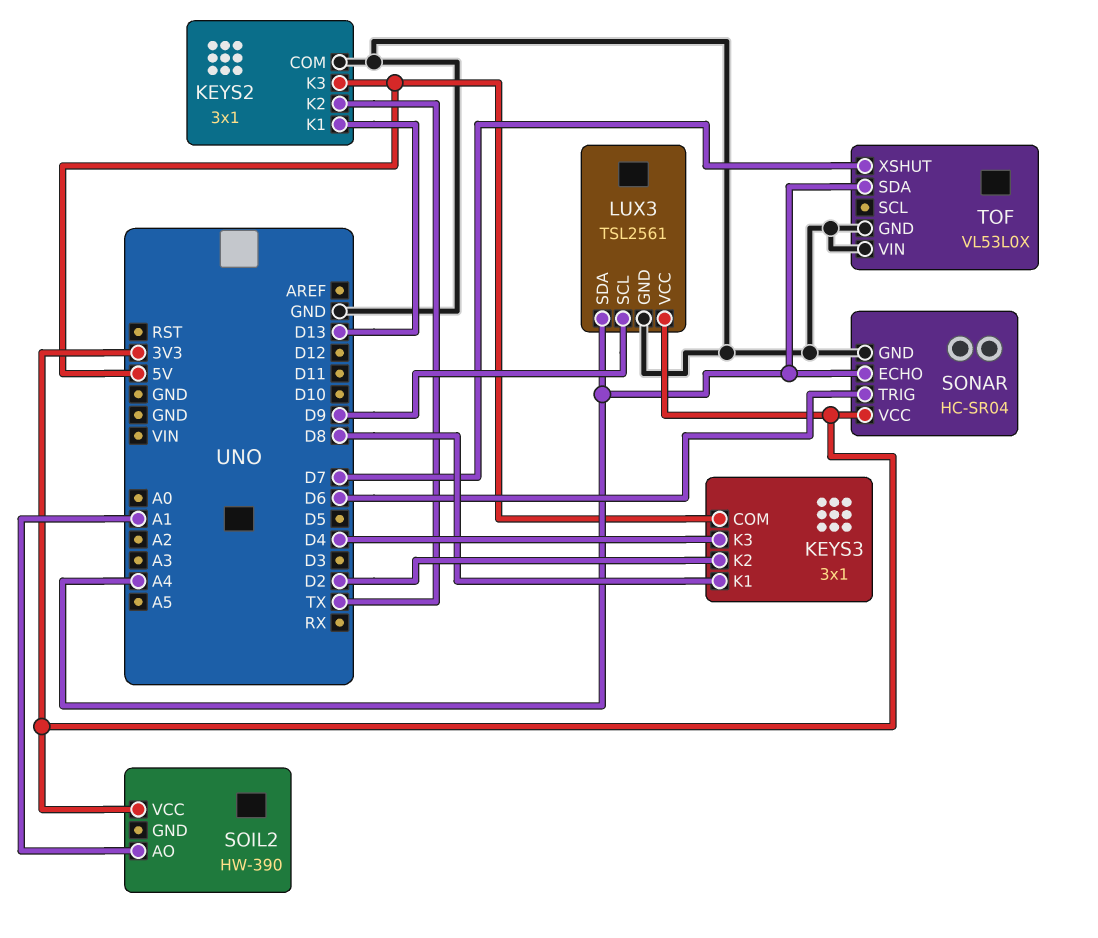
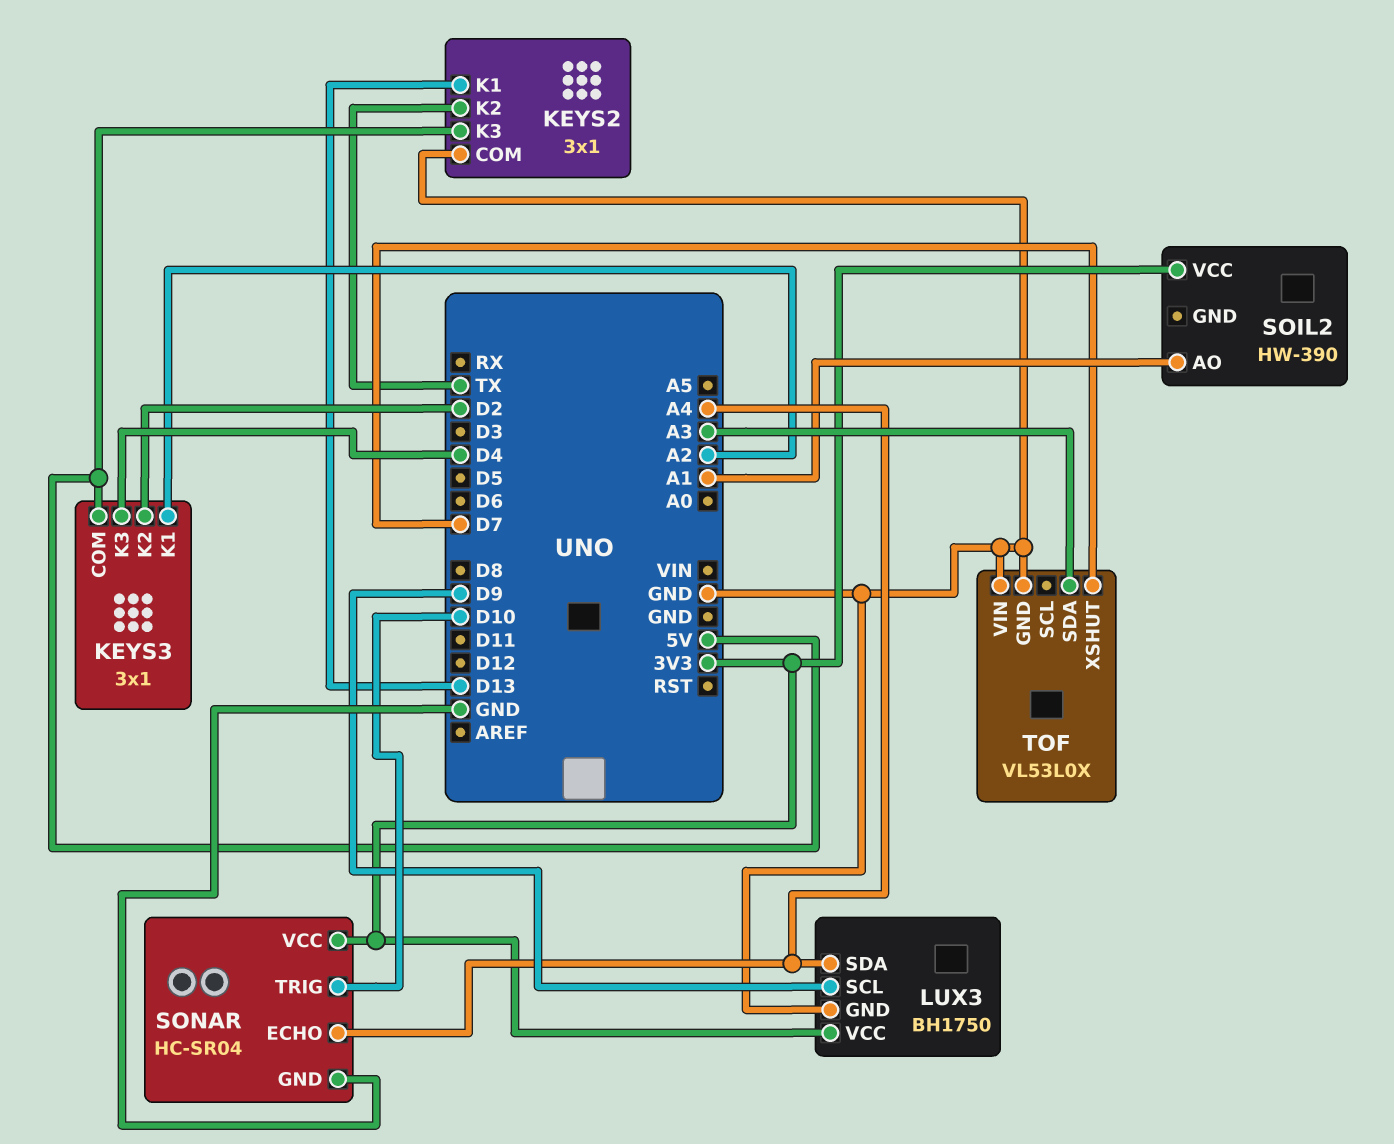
KEYS3 pin K1: D8 -> A2
LUX3: TSL2561 -> BH1750
SONAR pin TRIG: D6 -> D10
TOF pin SDA: A4 -> A3

